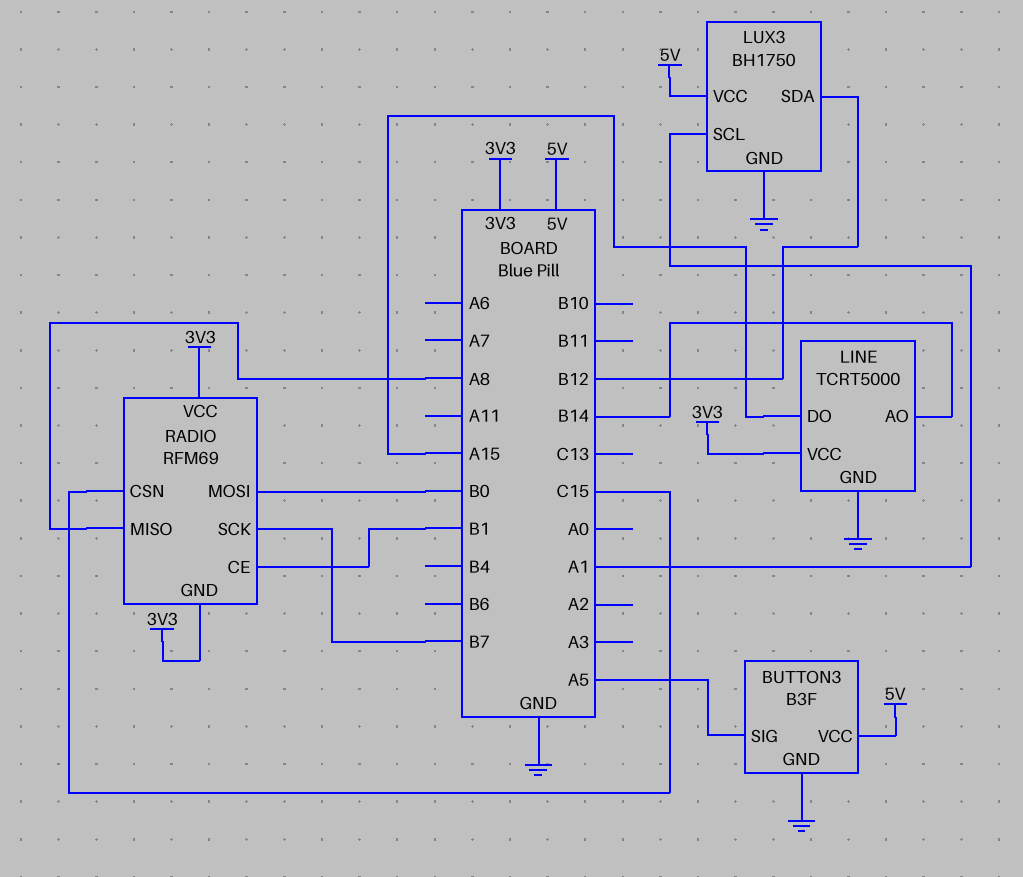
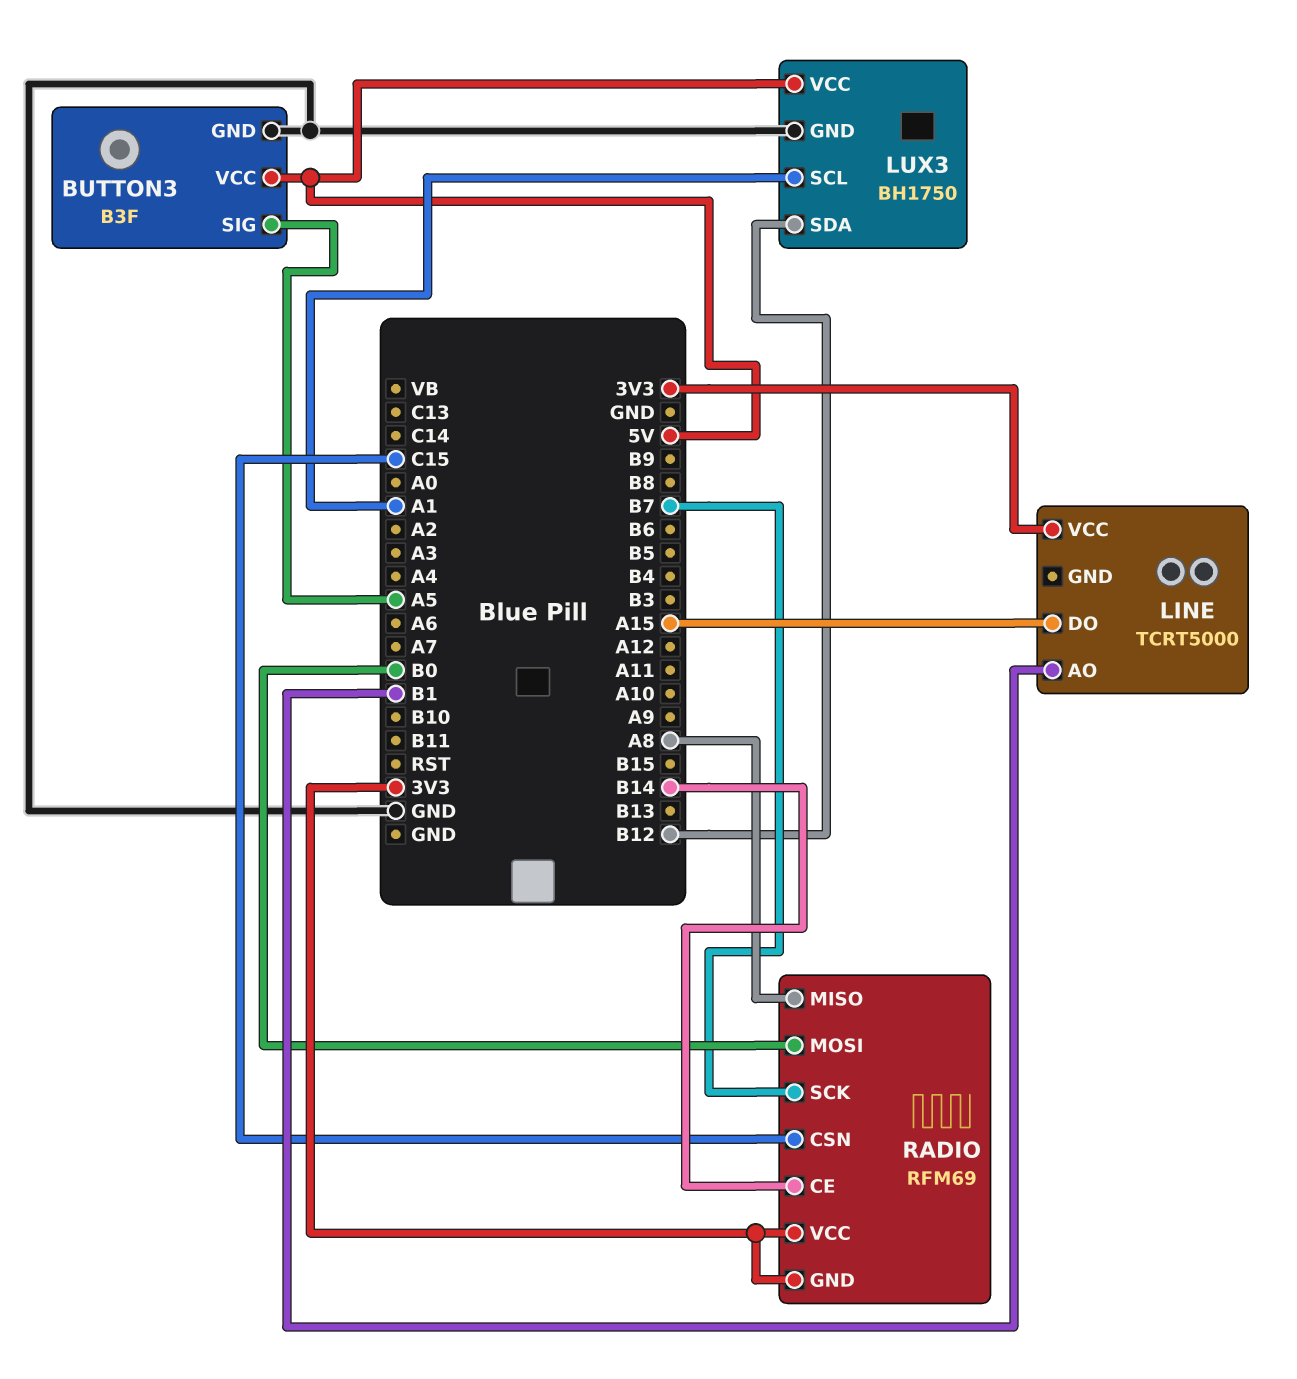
LINE pin AO: B14 -> B1
LINE pin GND: GND -> none
RADIO pin CE: B1 -> B14

